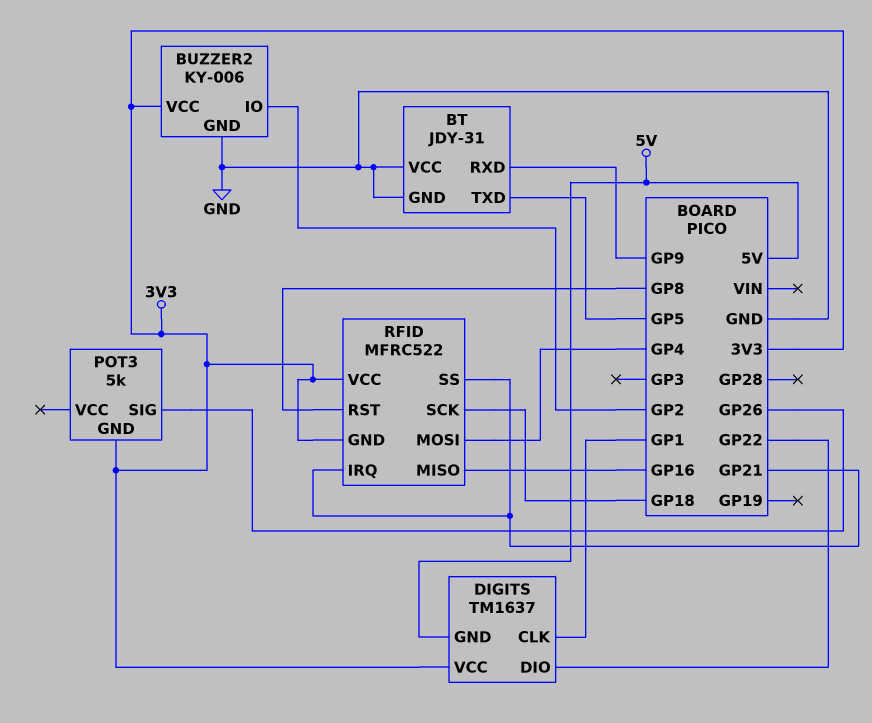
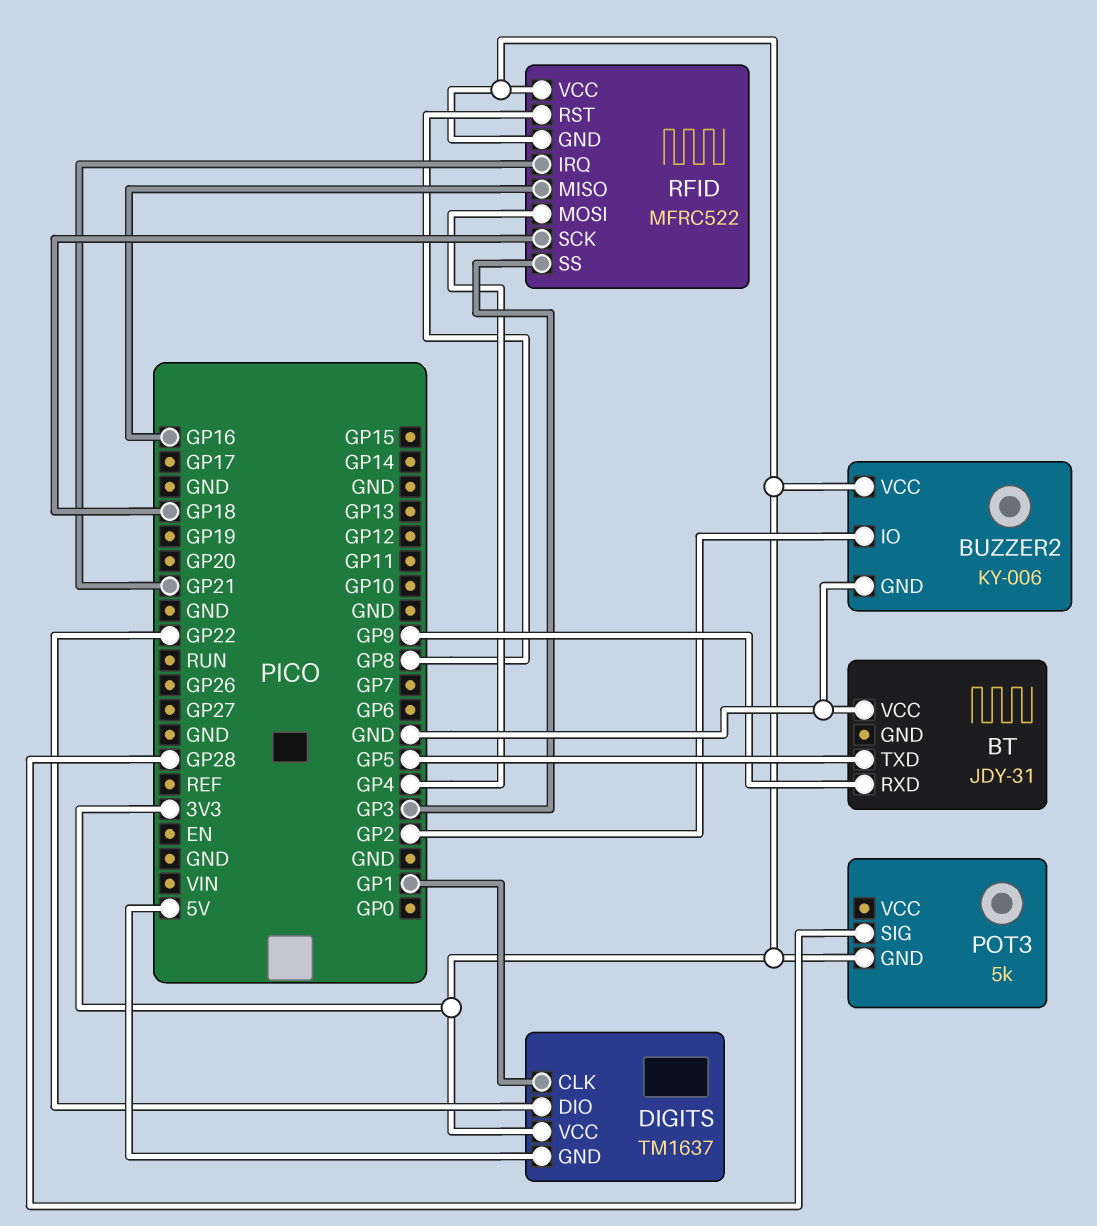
BT pin GND: GND -> none
POT3 pin SIG: GP26 -> GP28
RFID pin SS: GP21 -> GP3

